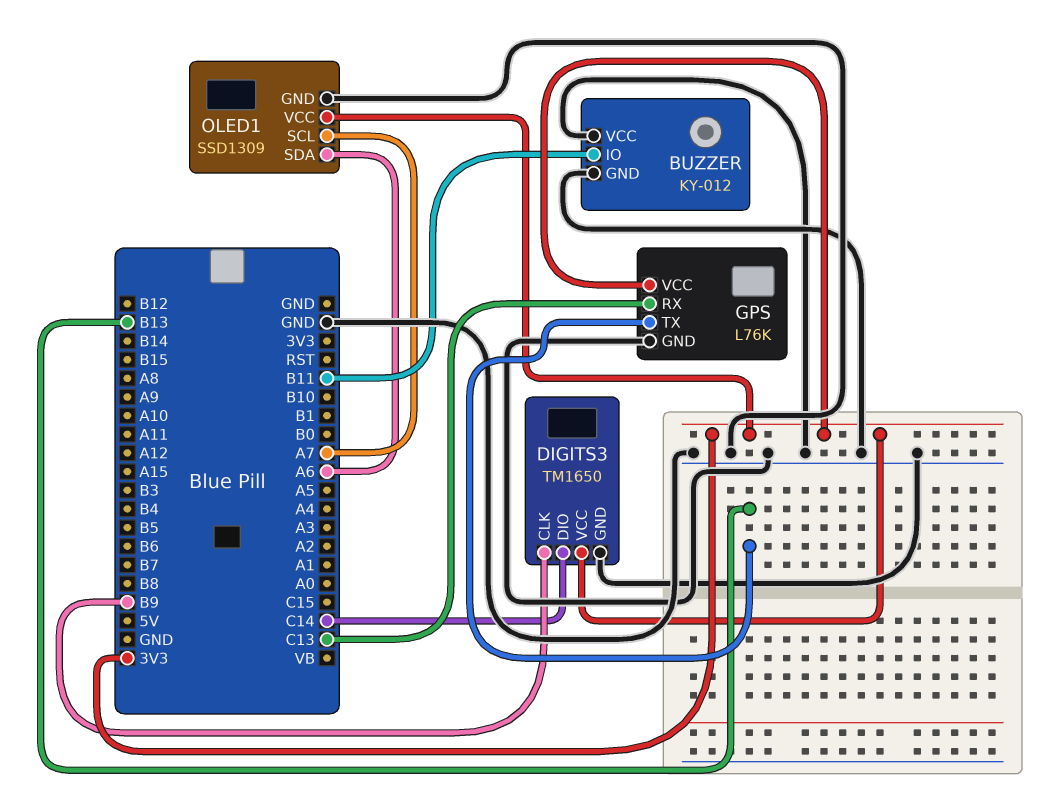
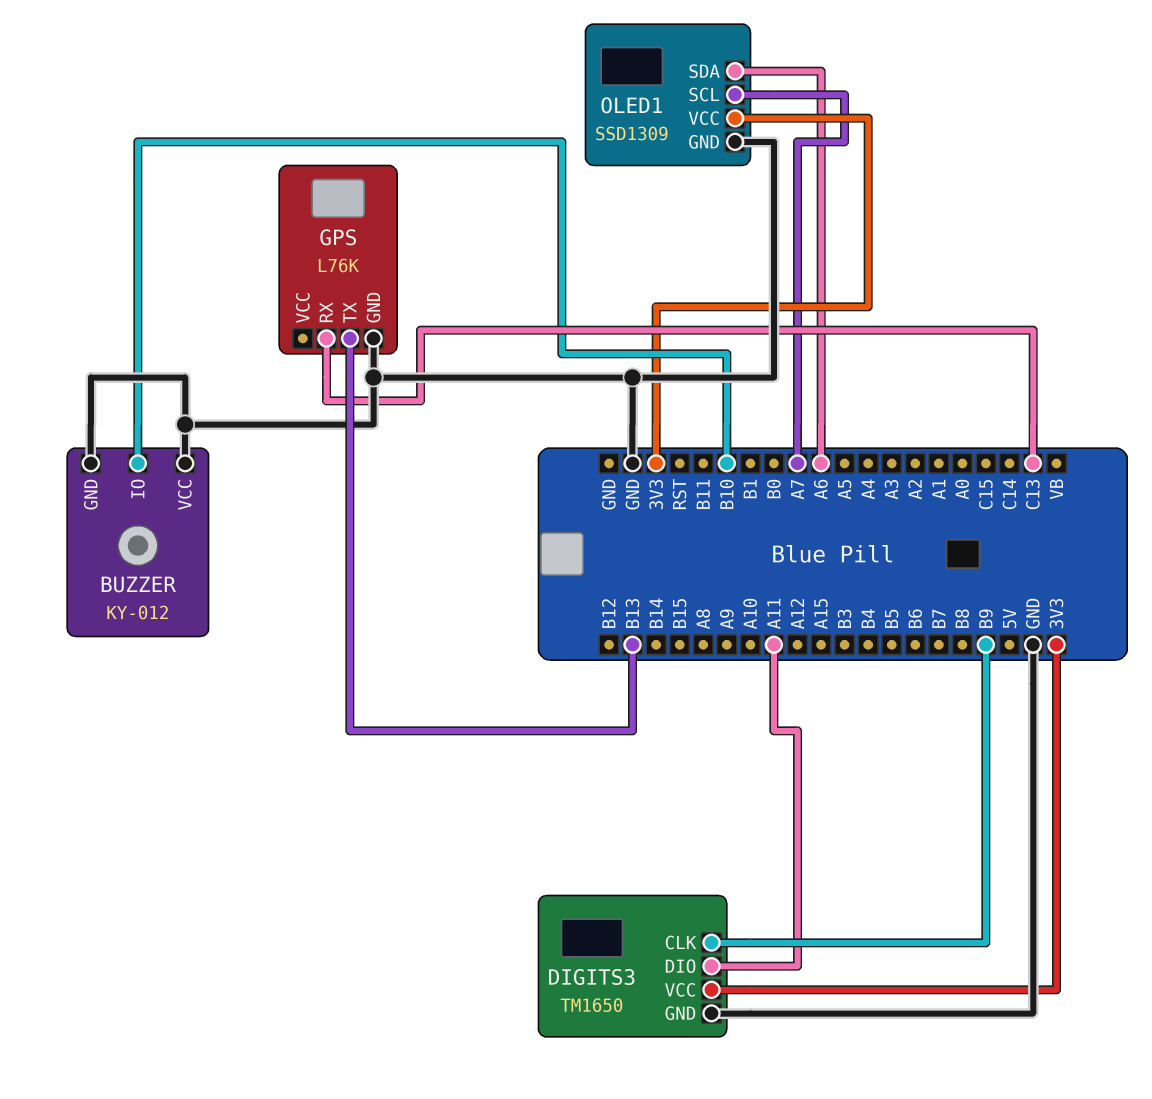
BUZZER pin IO: B11 -> B10
DIGITS3 pin DIO: C14 -> A11
GPS pin VCC: 3V3 -> none

